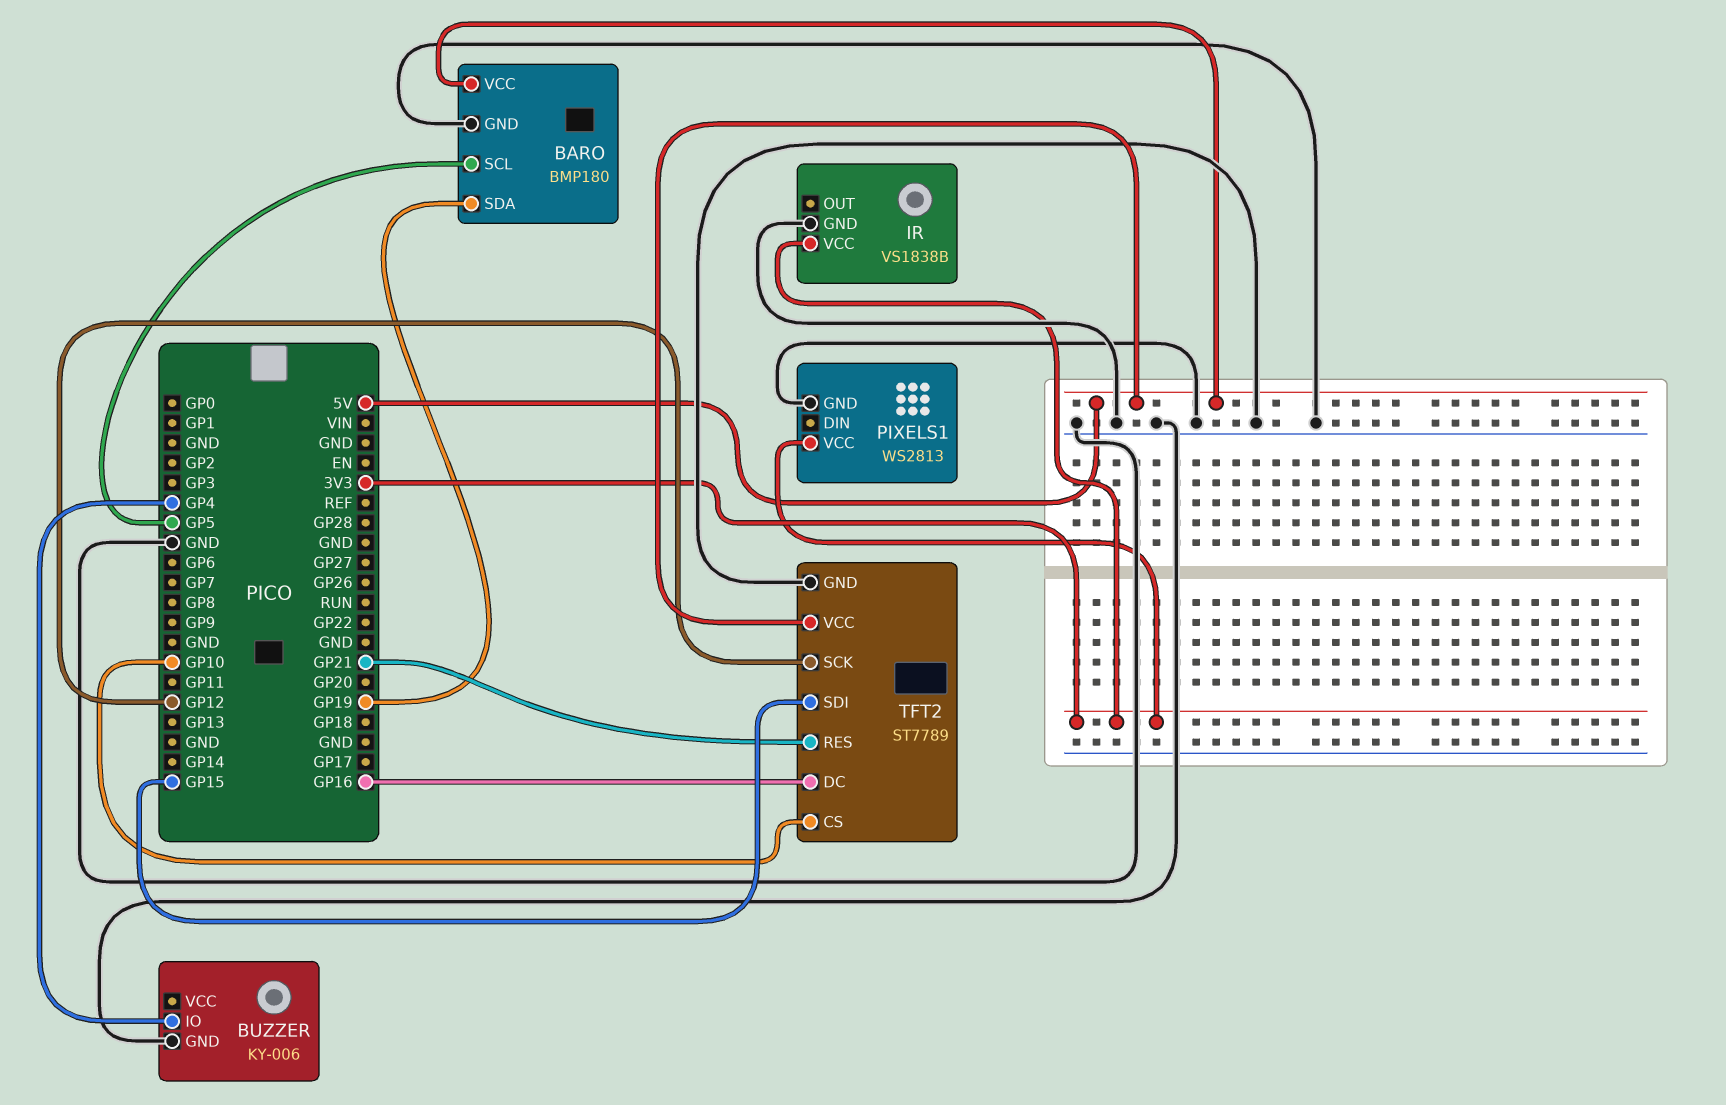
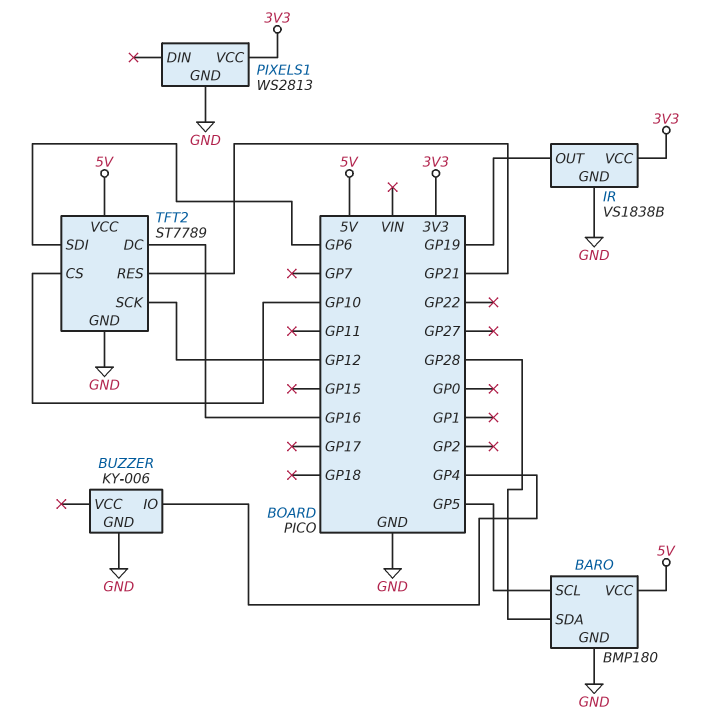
BARO pin SDA: GP19 -> GP28
IR pin OUT: none -> GP19
TFT2 pin SDI: GP15 -> GP6

